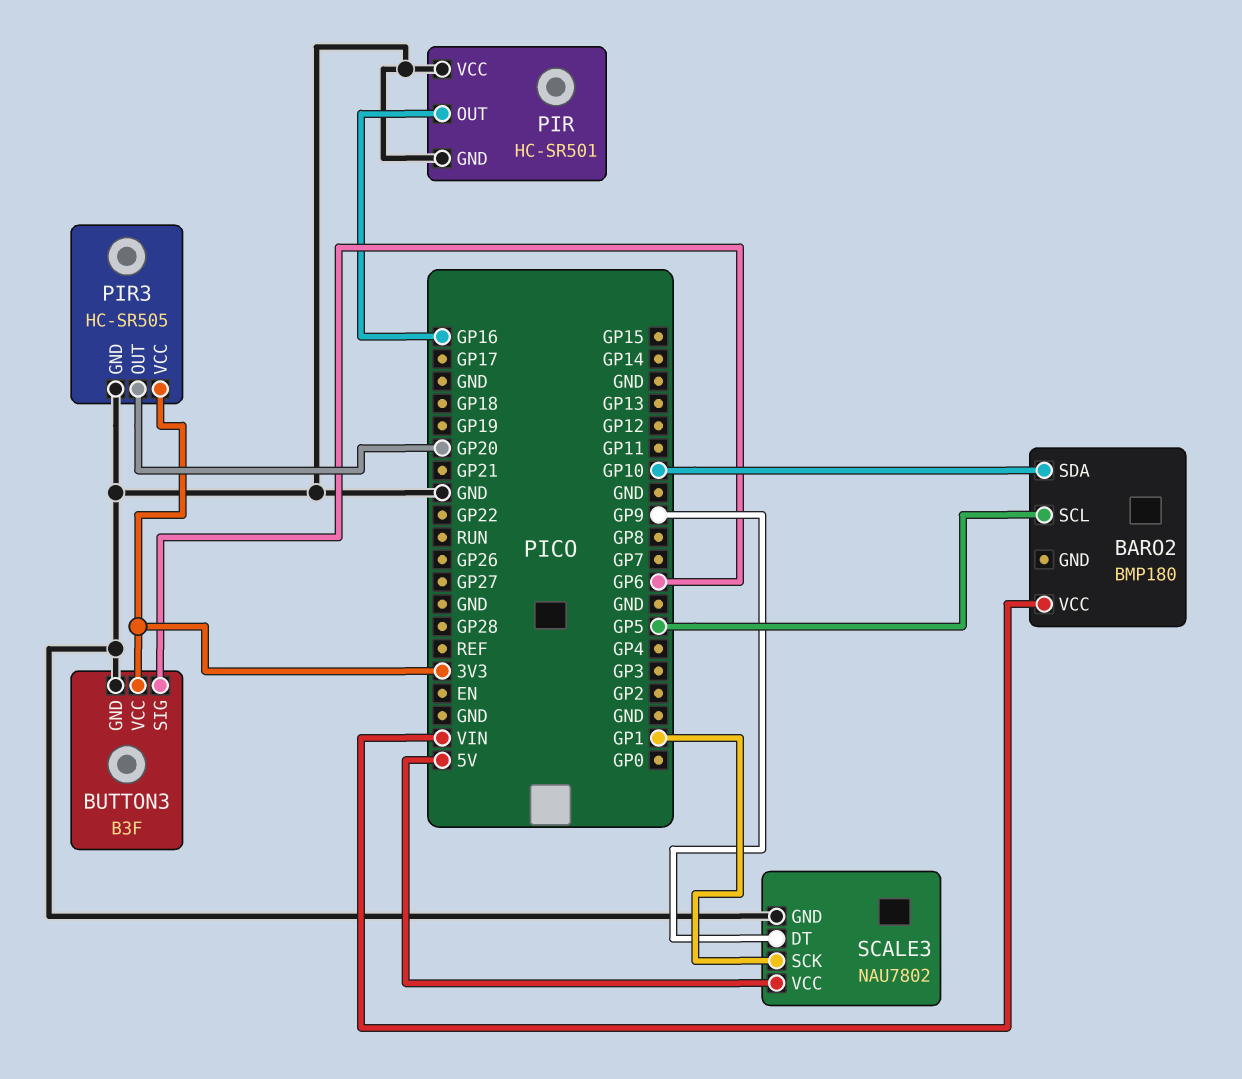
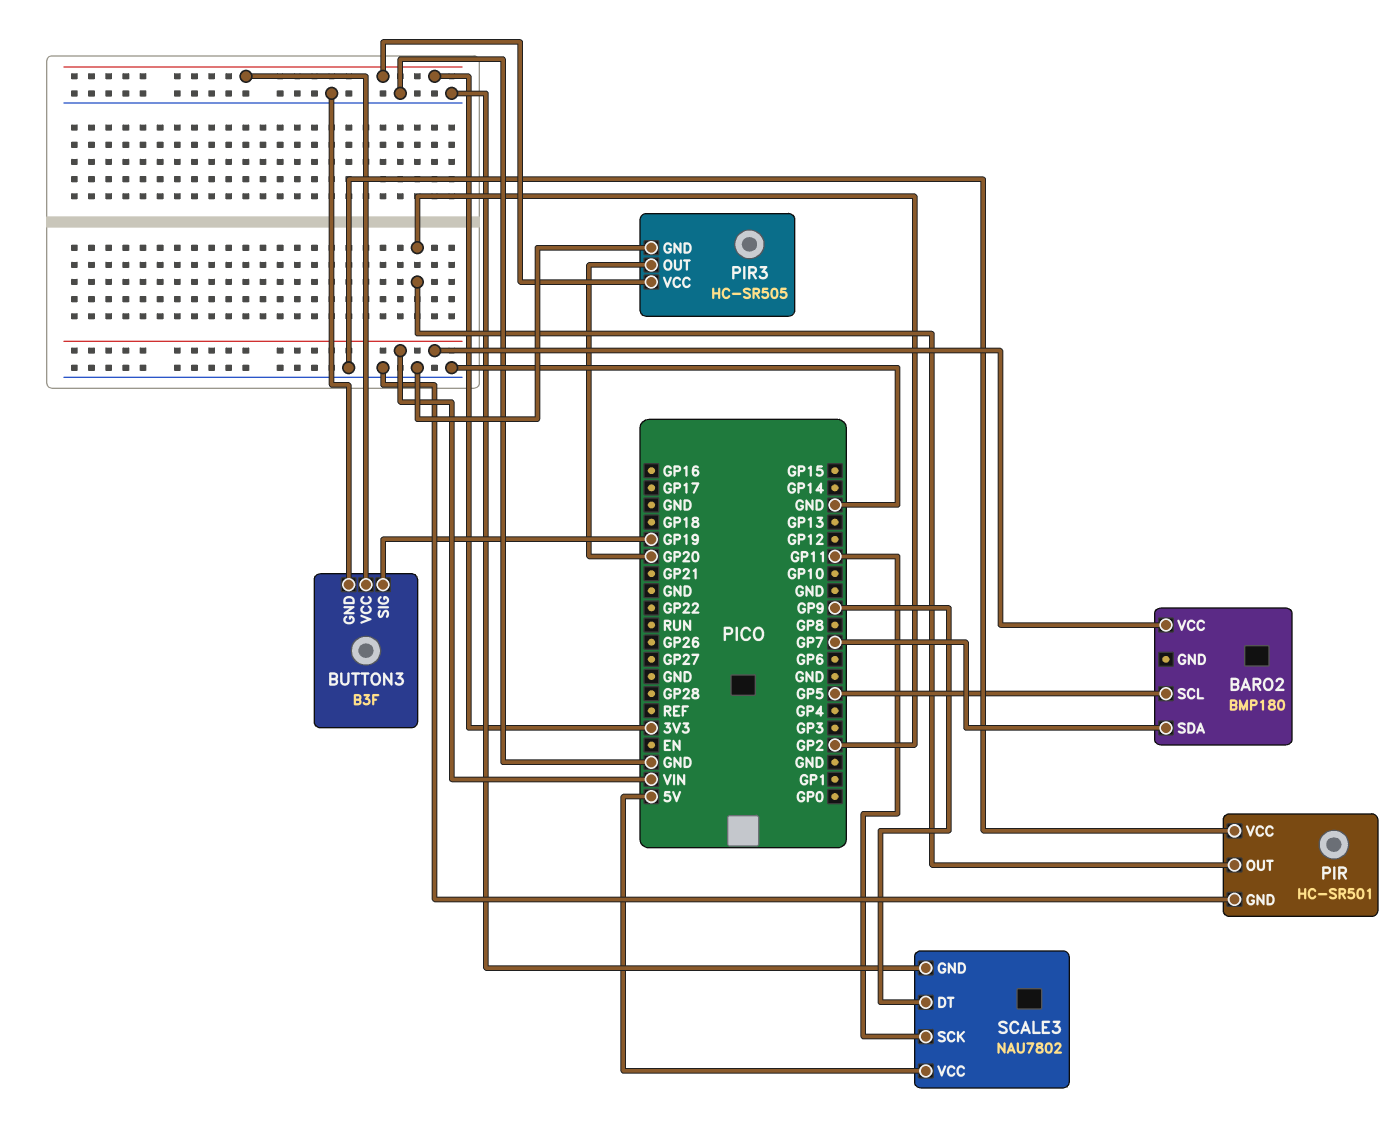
BARO2 pin SDA: GP10 -> GP7
BUTTON3 pin SIG: GP6 -> GP19
PIR pin OUT: GP16 -> GP2
SCALE3 pin SCK: GP1 -> GP11

